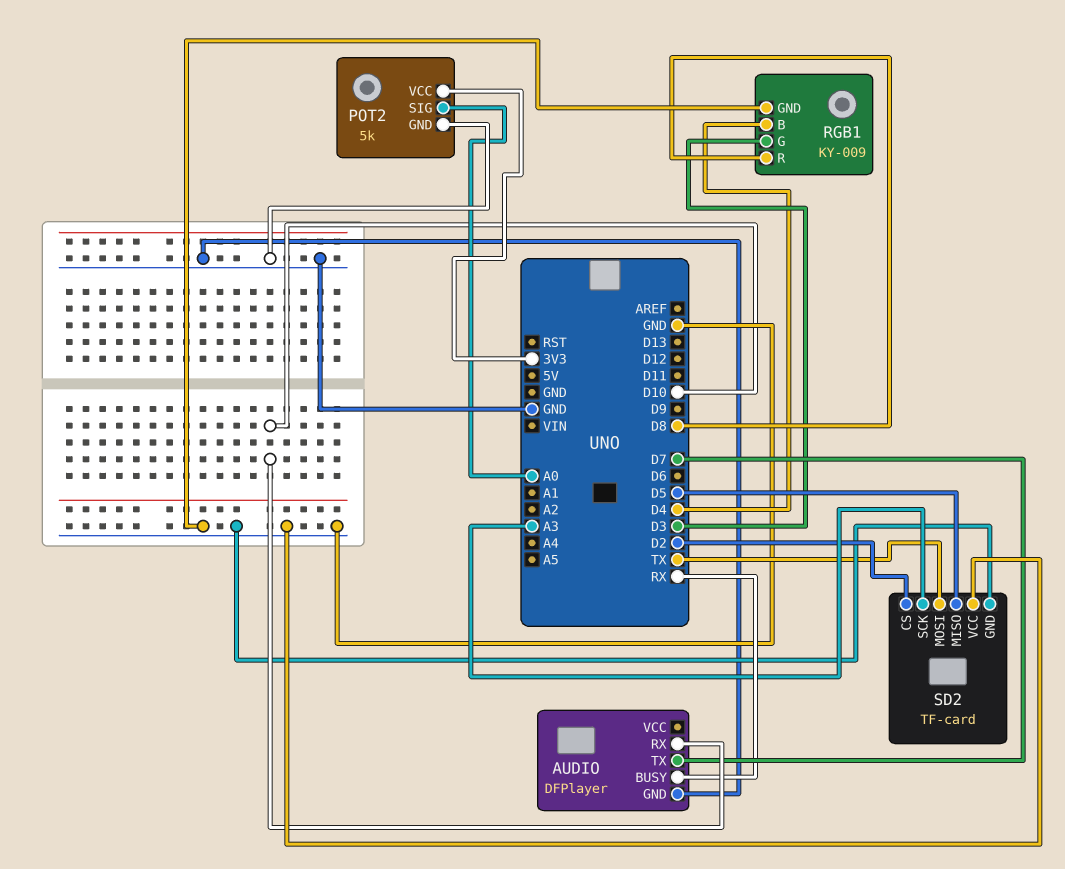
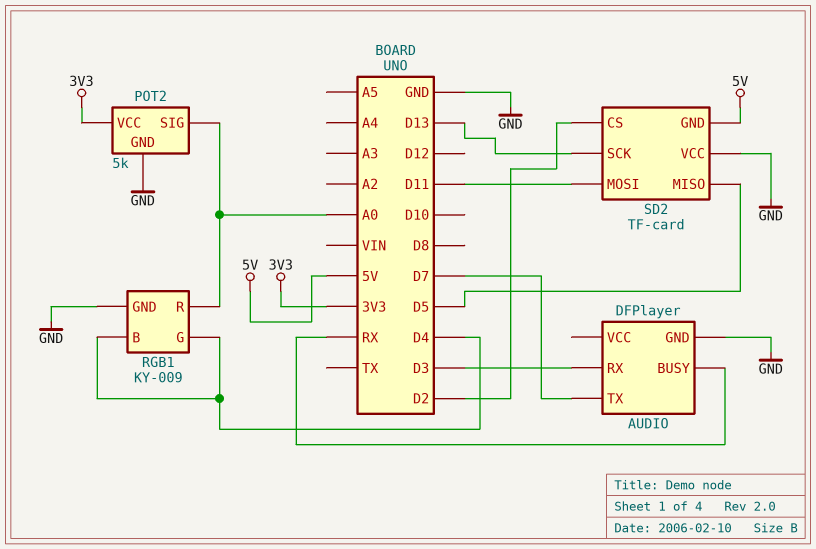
AUDIO pin RX: D10 -> D3
RGB1 pin G: D3 -> D4
RGB1 pin R: D8 -> A0
SD2 pin GND: GND -> 5V
SD2 pin MOSI: TX -> D11
SD2 pin SCK: A3 -> D13

